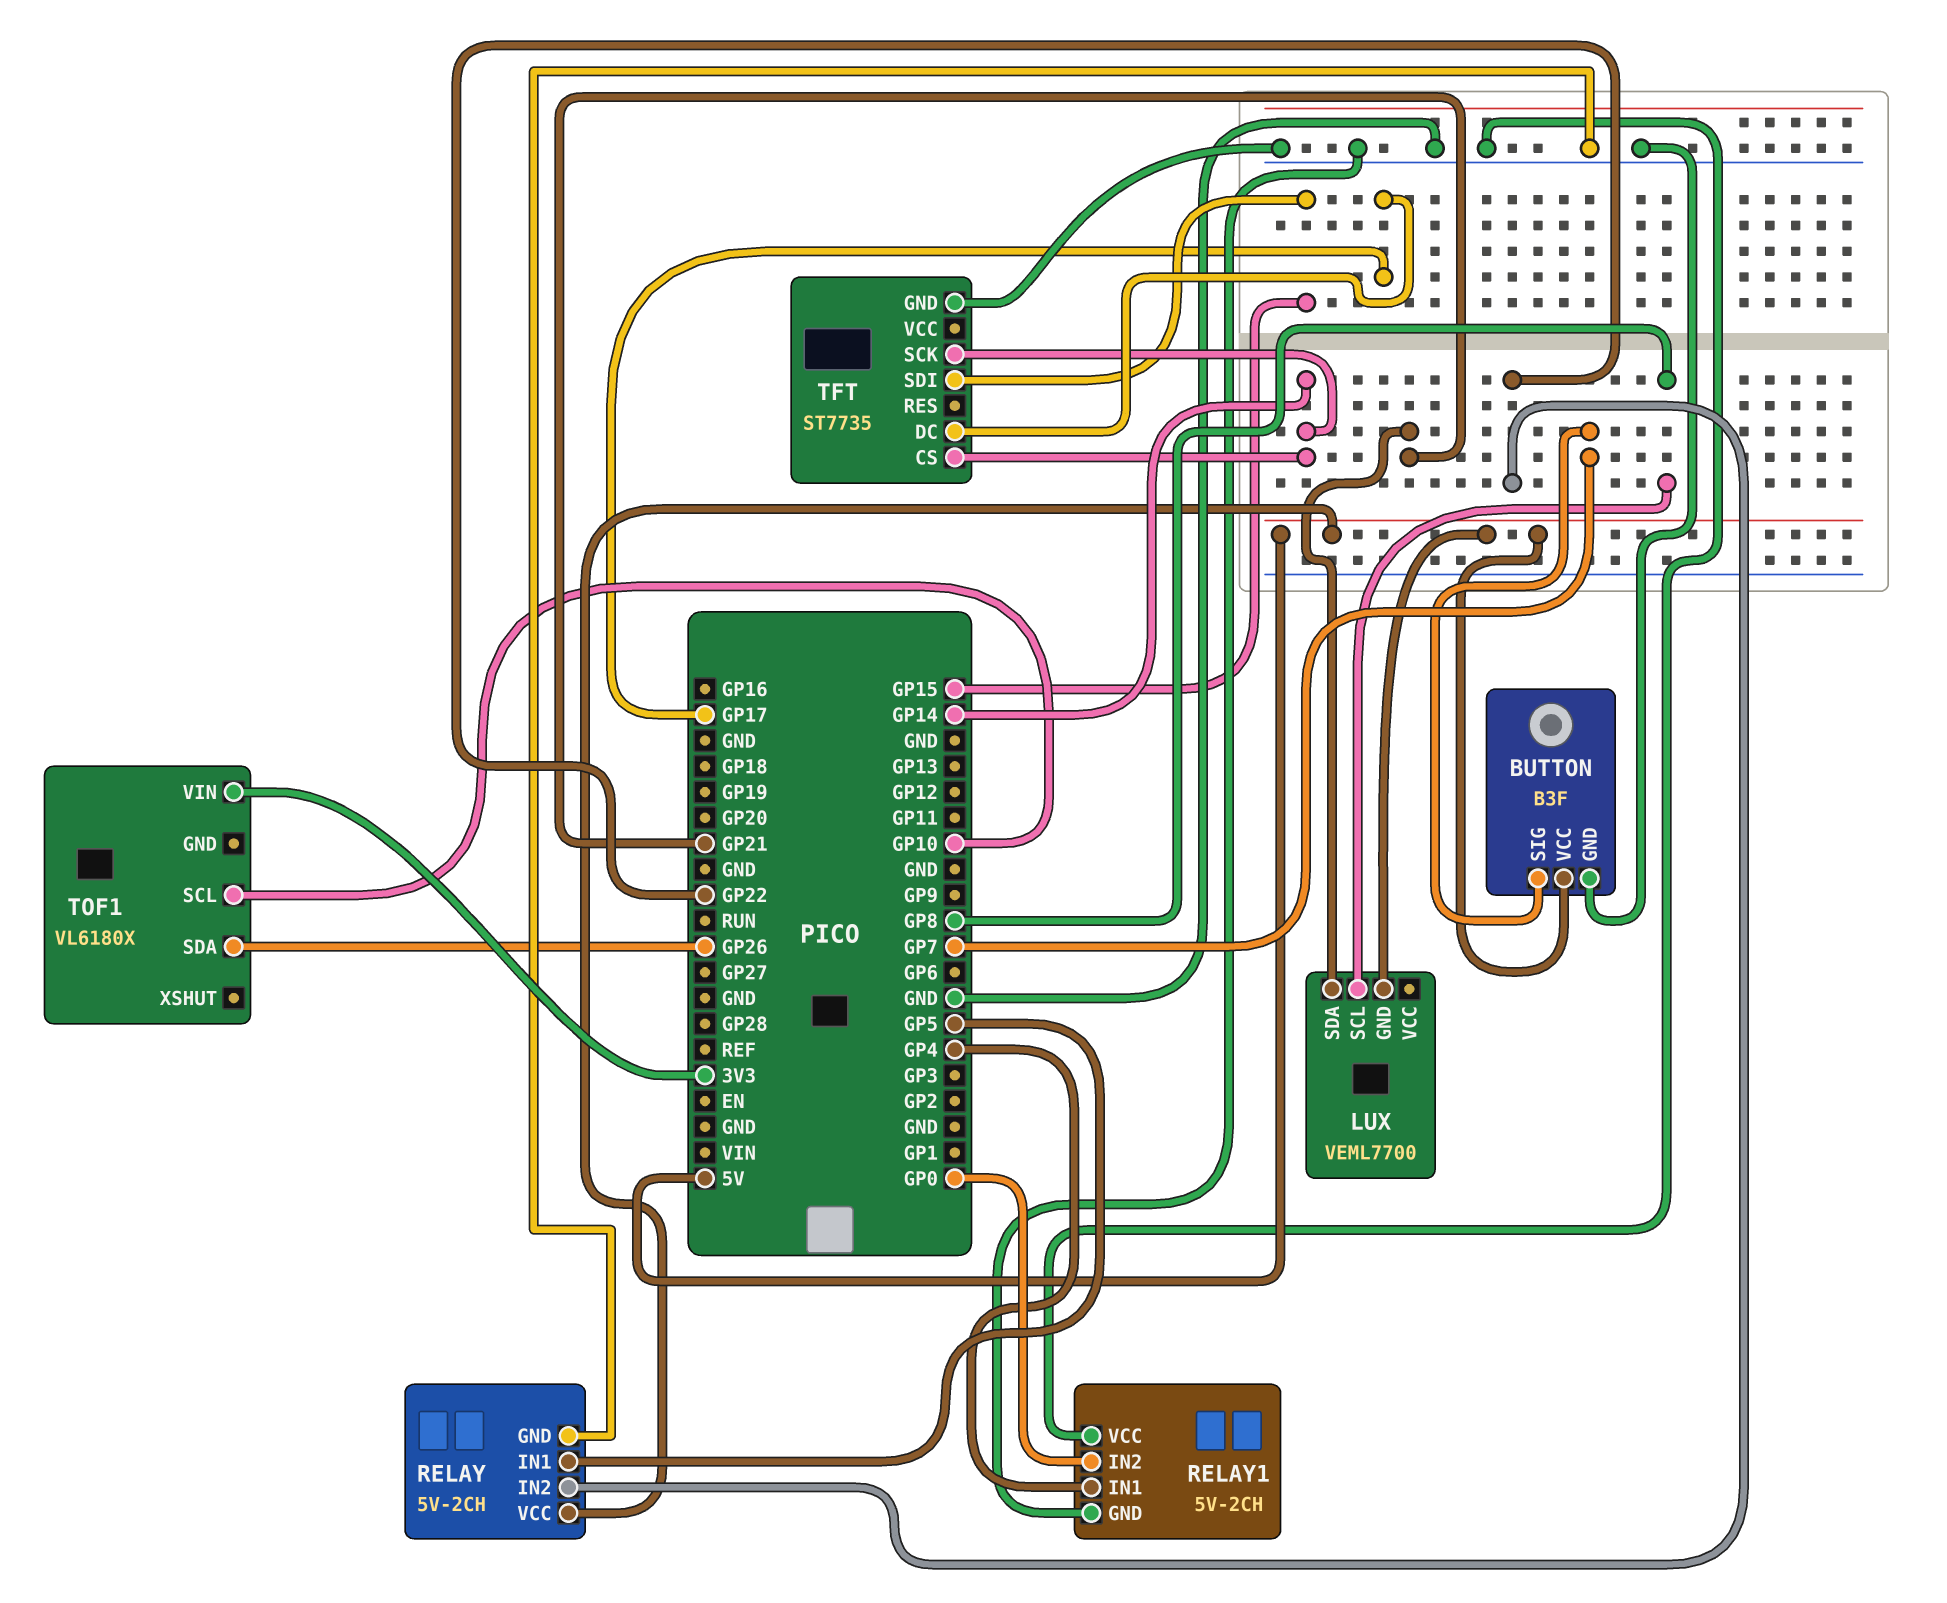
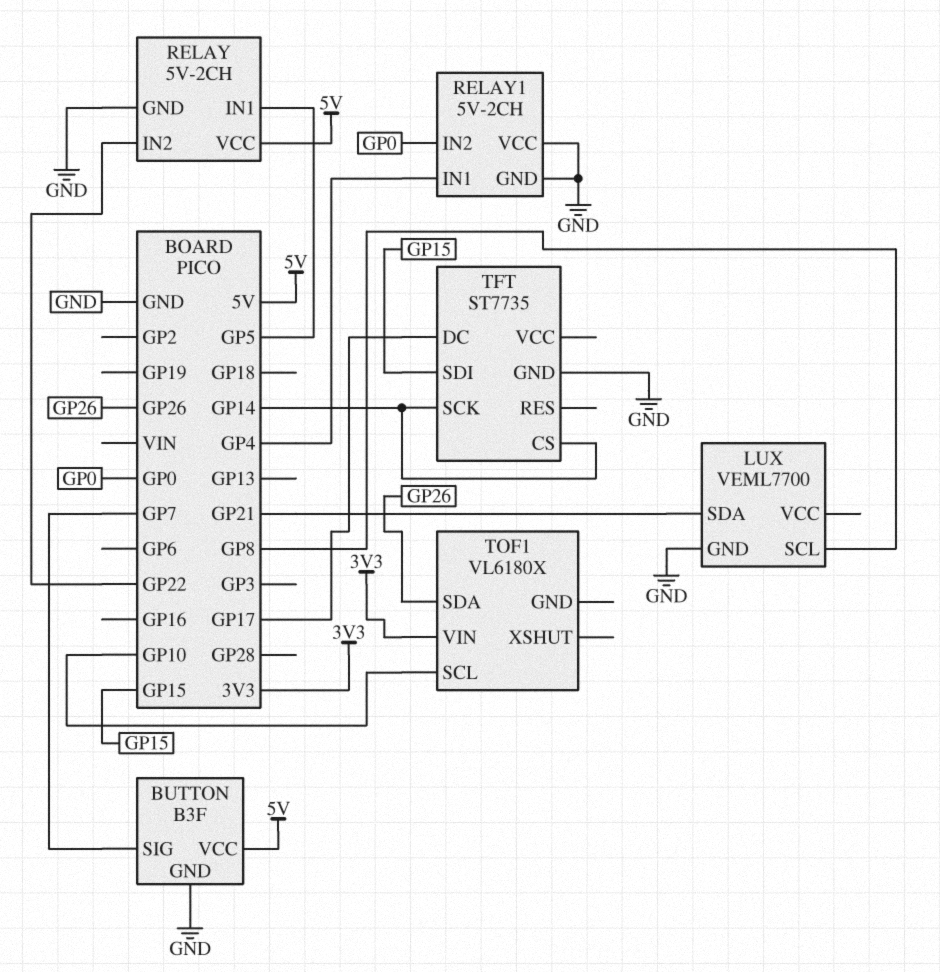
LUX pin GND: 5V -> GND

